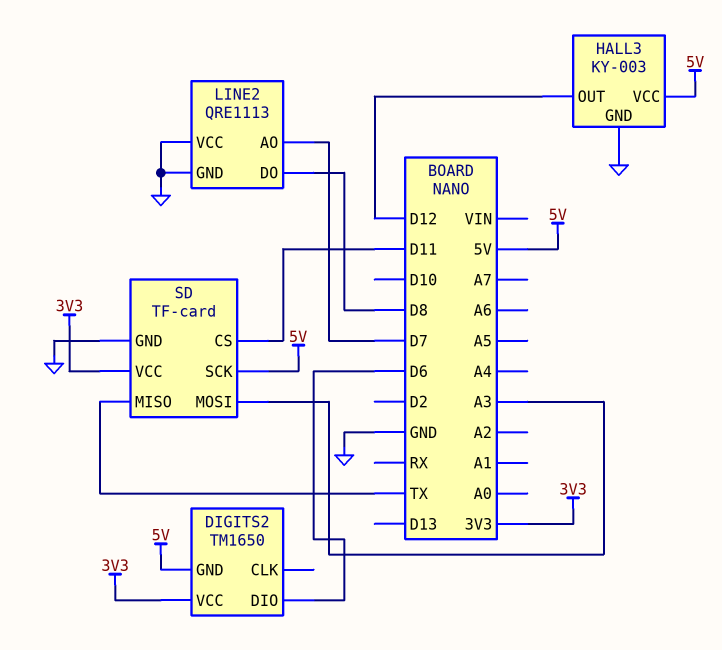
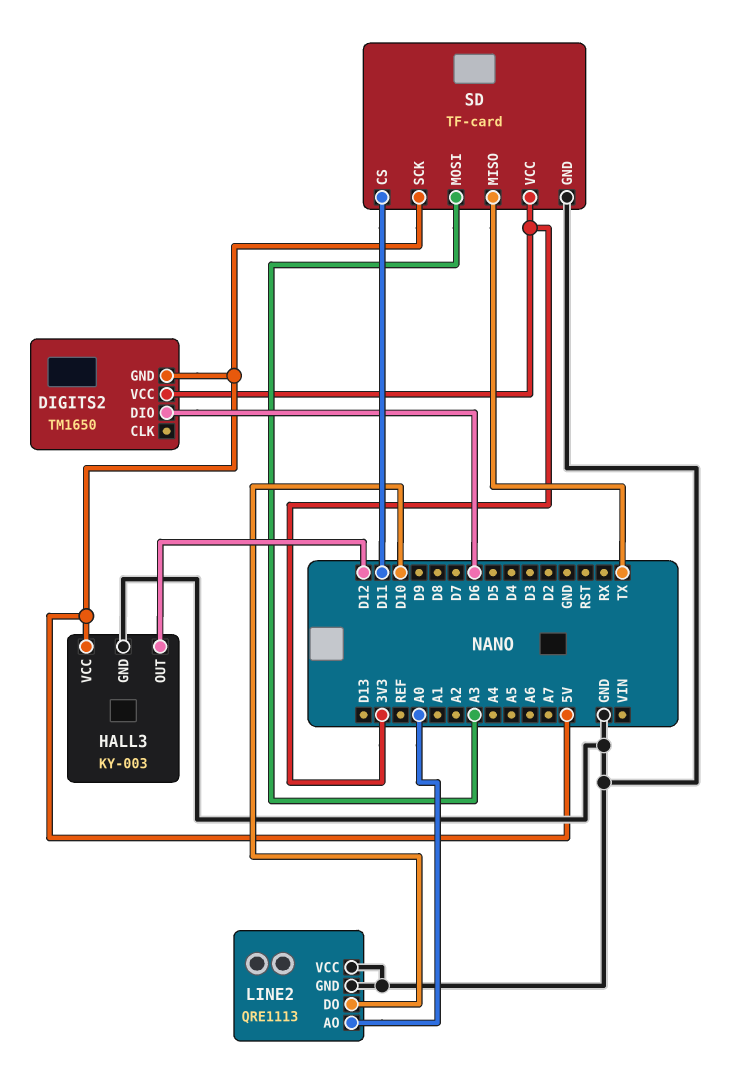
LINE2 pin AO: D7 -> A0
LINE2 pin DO: D8 -> D10

